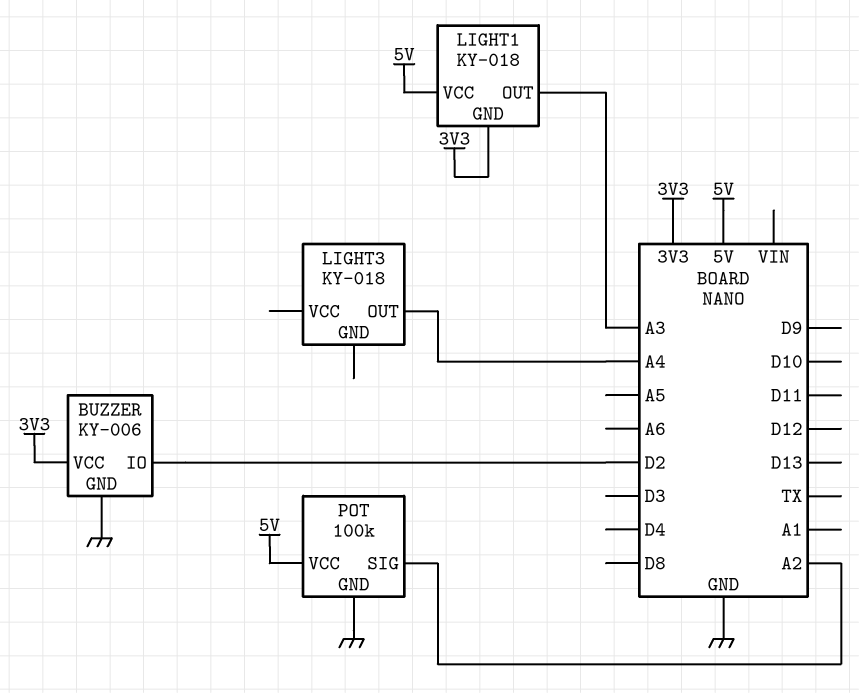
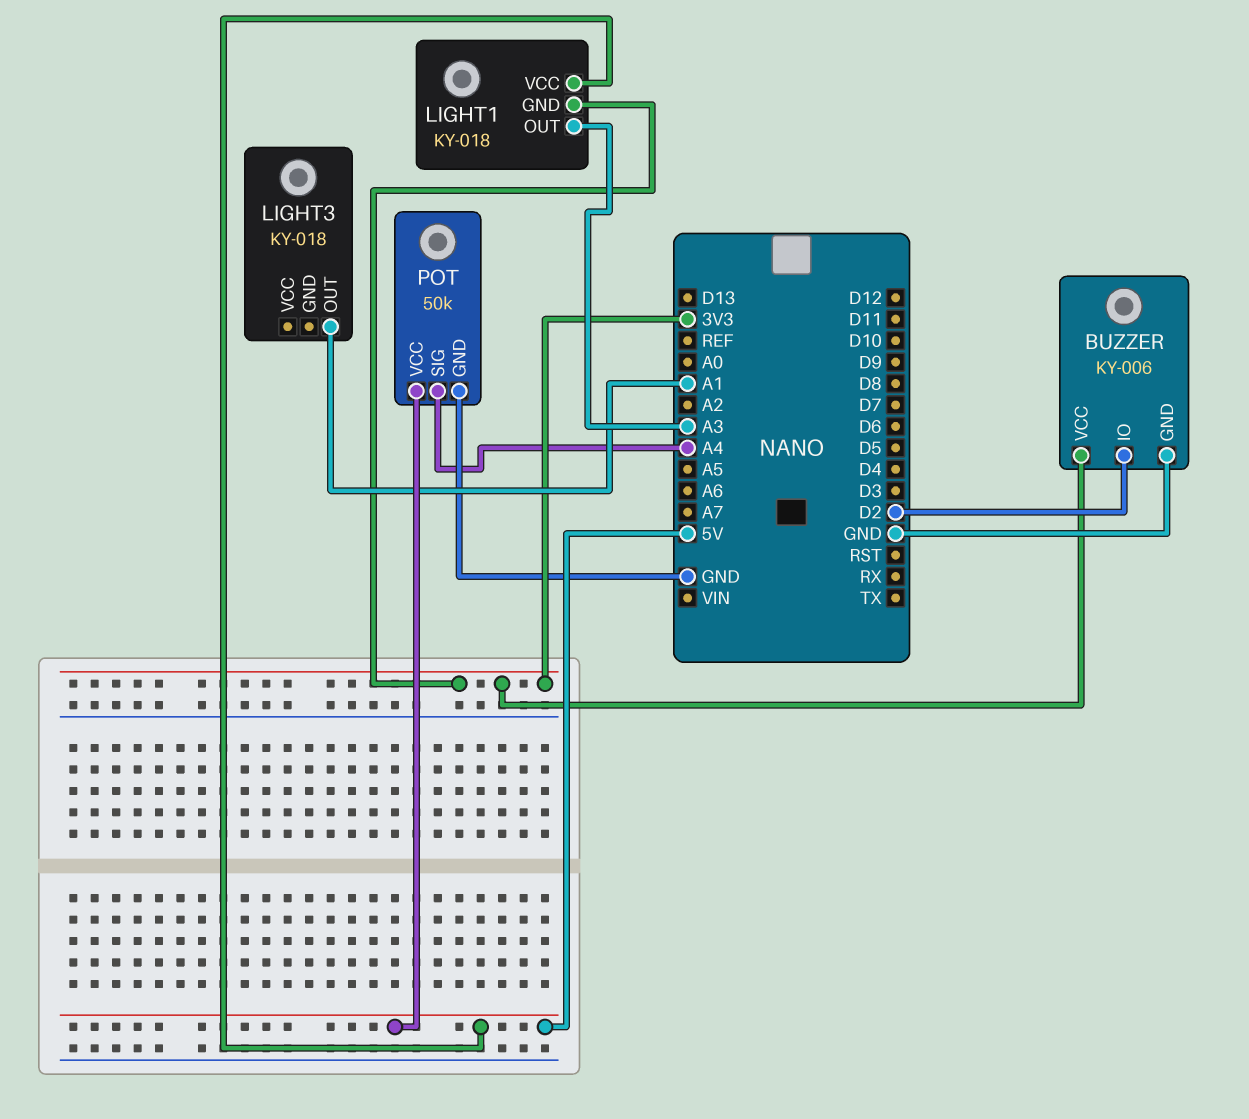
LIGHT3 pin OUT: A4 -> A1
POT: 100k -> 50k
POT pin SIG: A2 -> A4

